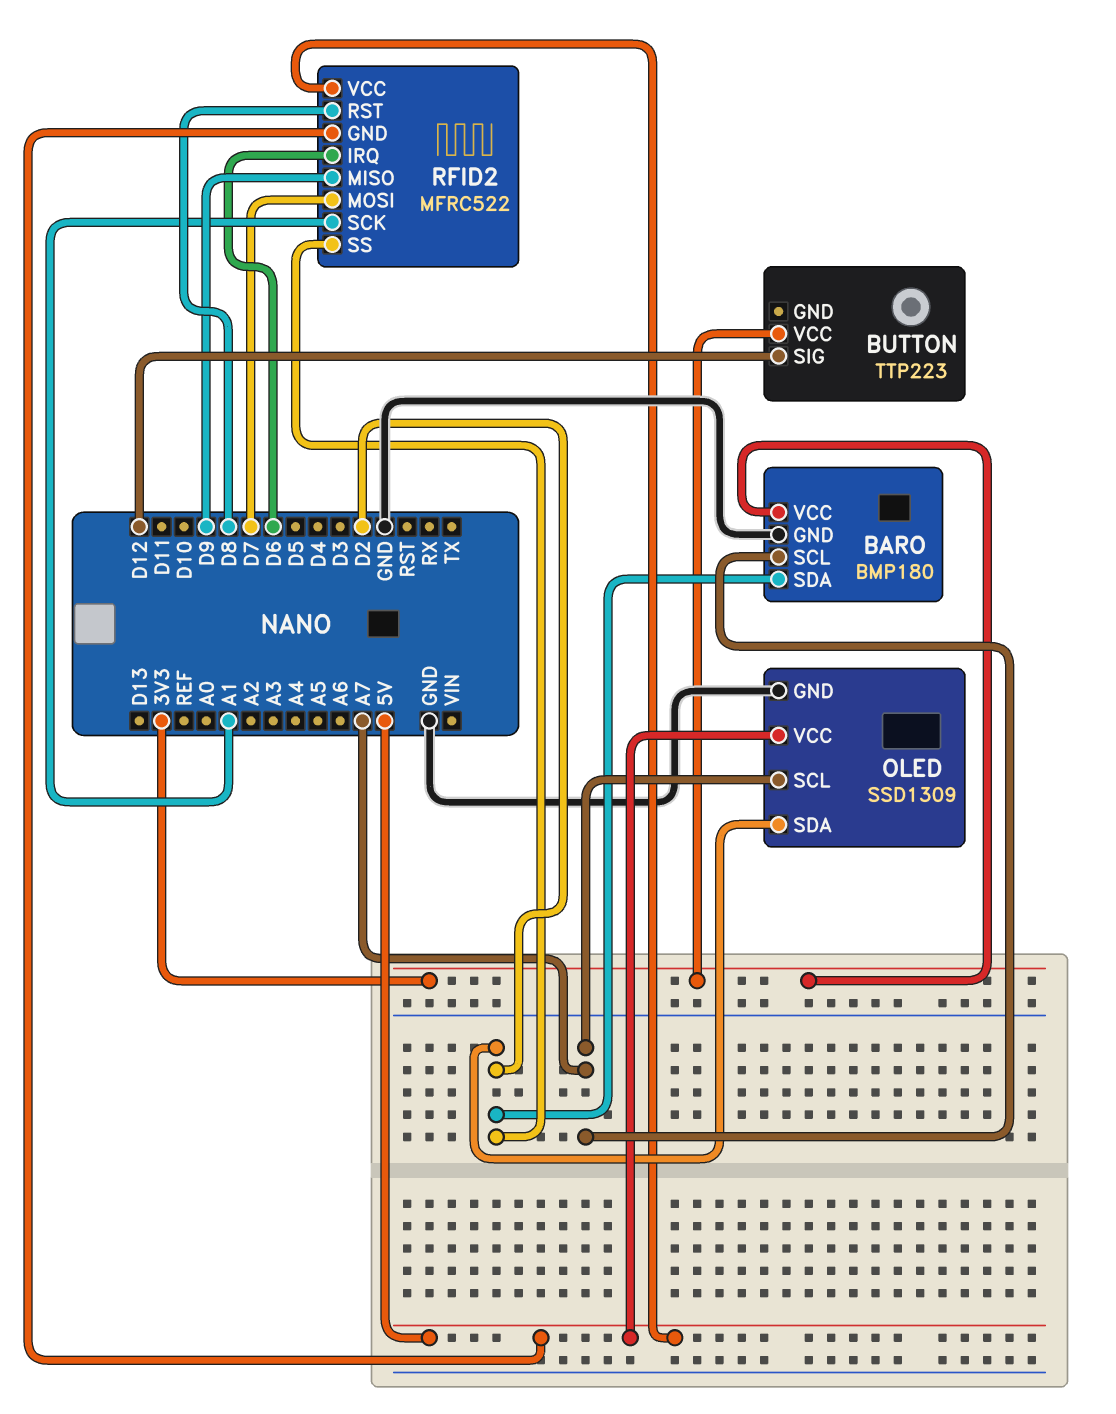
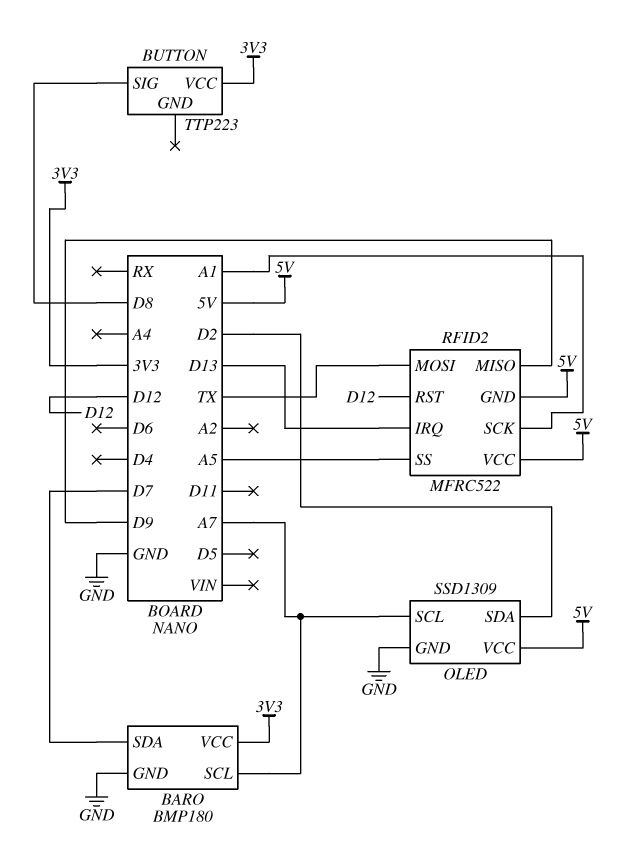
BARO pin SDA: D2 -> D7
BUTTON pin SIG: D12 -> D8
RFID2 pin IRQ: D6 -> D13
RFID2 pin MOSI: D7 -> TX
RFID2 pin RST: D8 -> D12
RFID2 pin SS: D2 -> A5

